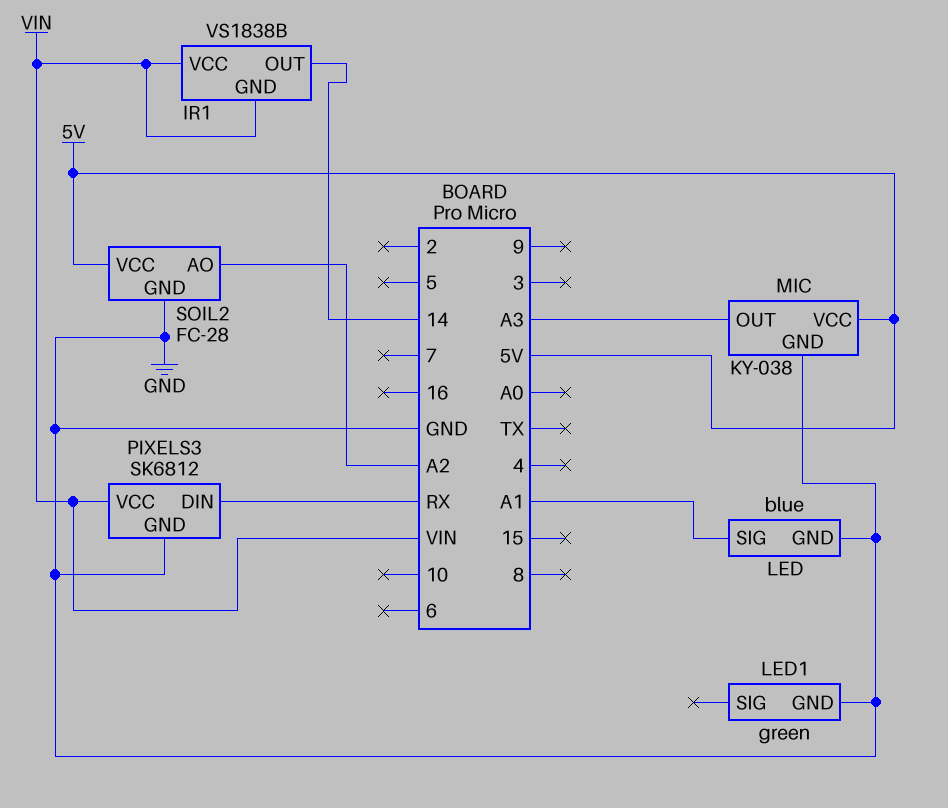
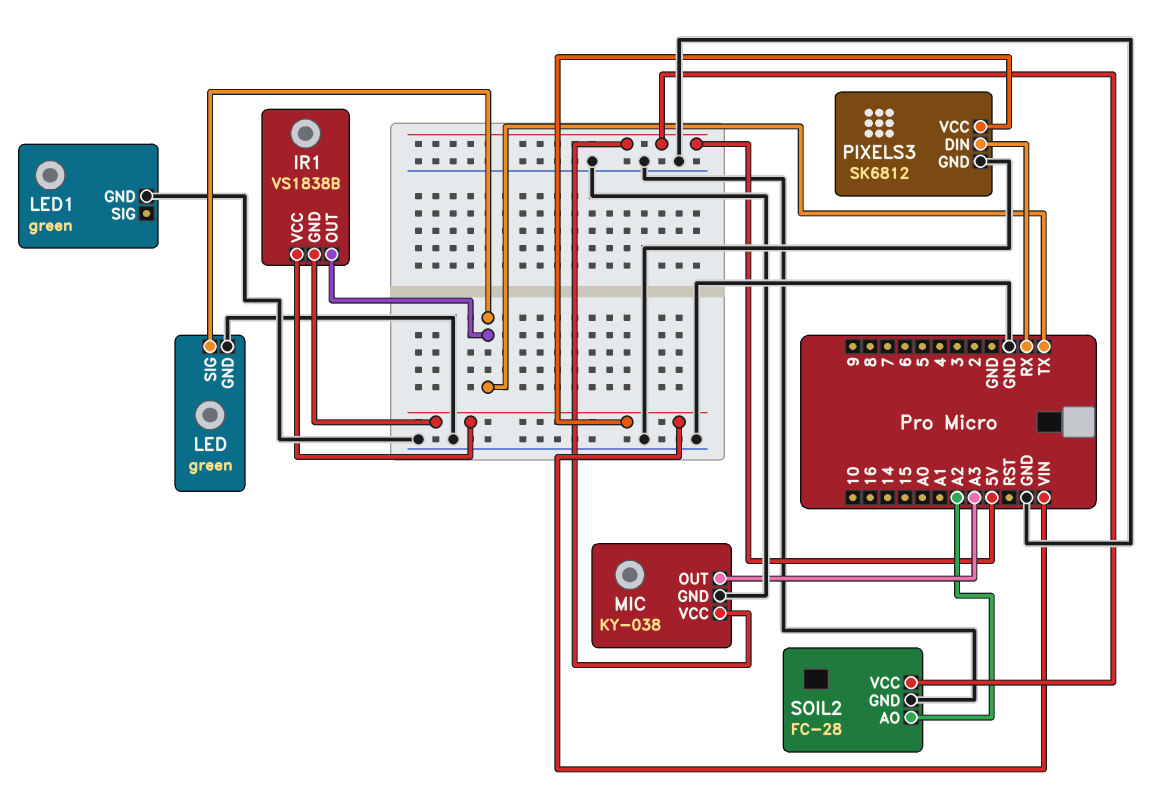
IR1 pin OUT: 14 -> TX
LED: blue -> green
LED pin SIG: A1 -> TX

